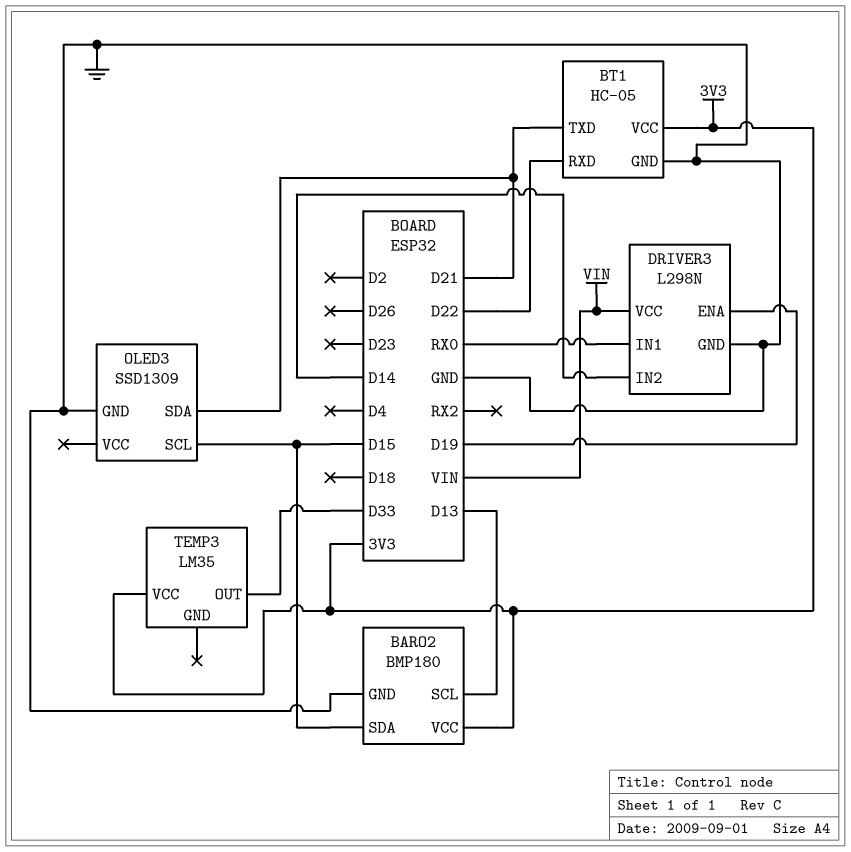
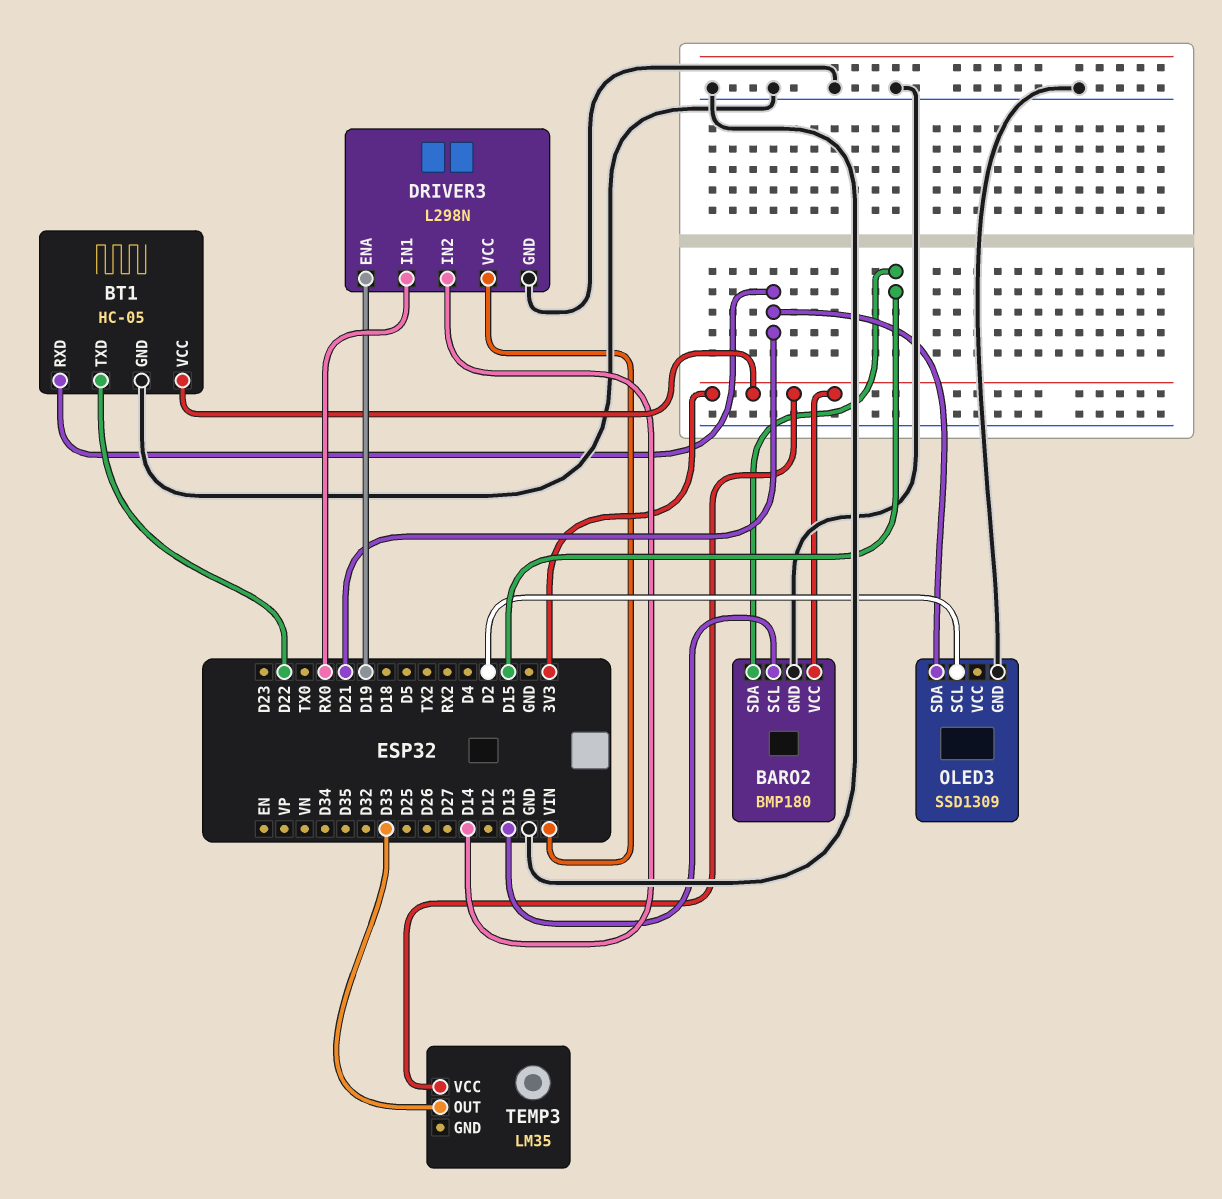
BT1 pin RXD: D22 -> D21
BT1 pin TXD: D21 -> D22
OLED3 pin SCL: D15 -> D2

